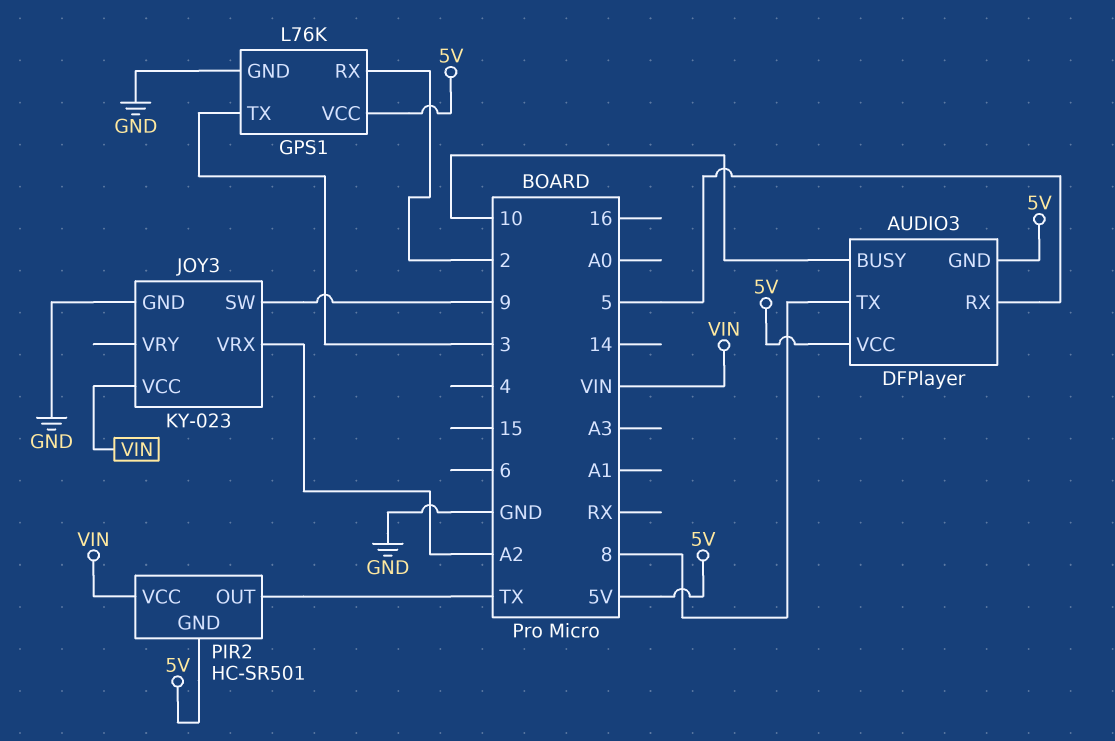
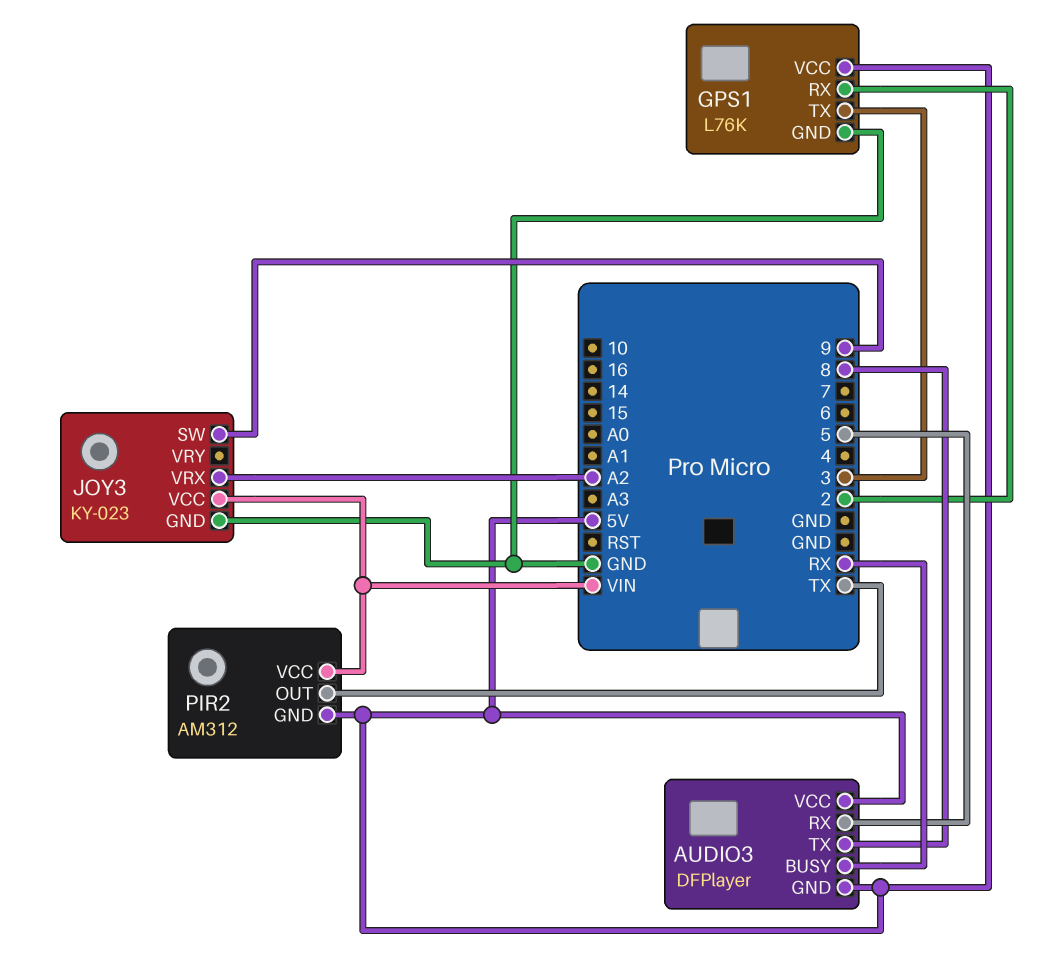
AUDIO3 pin BUSY: 10 -> RX
PIR2: HC-SR501 -> AM312

